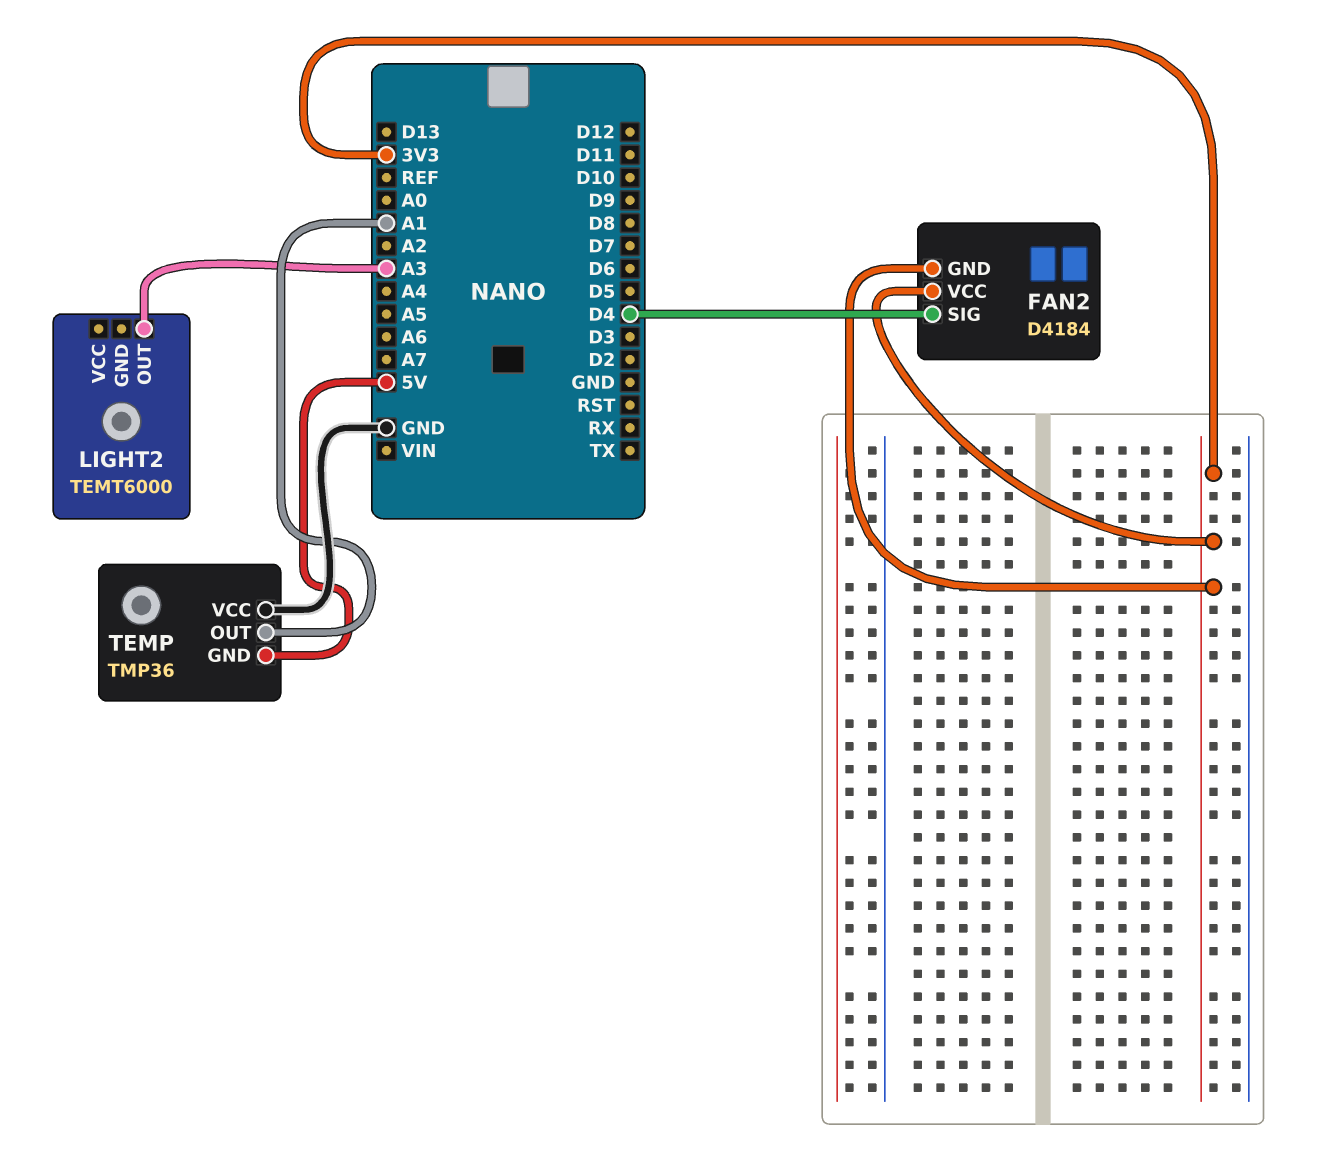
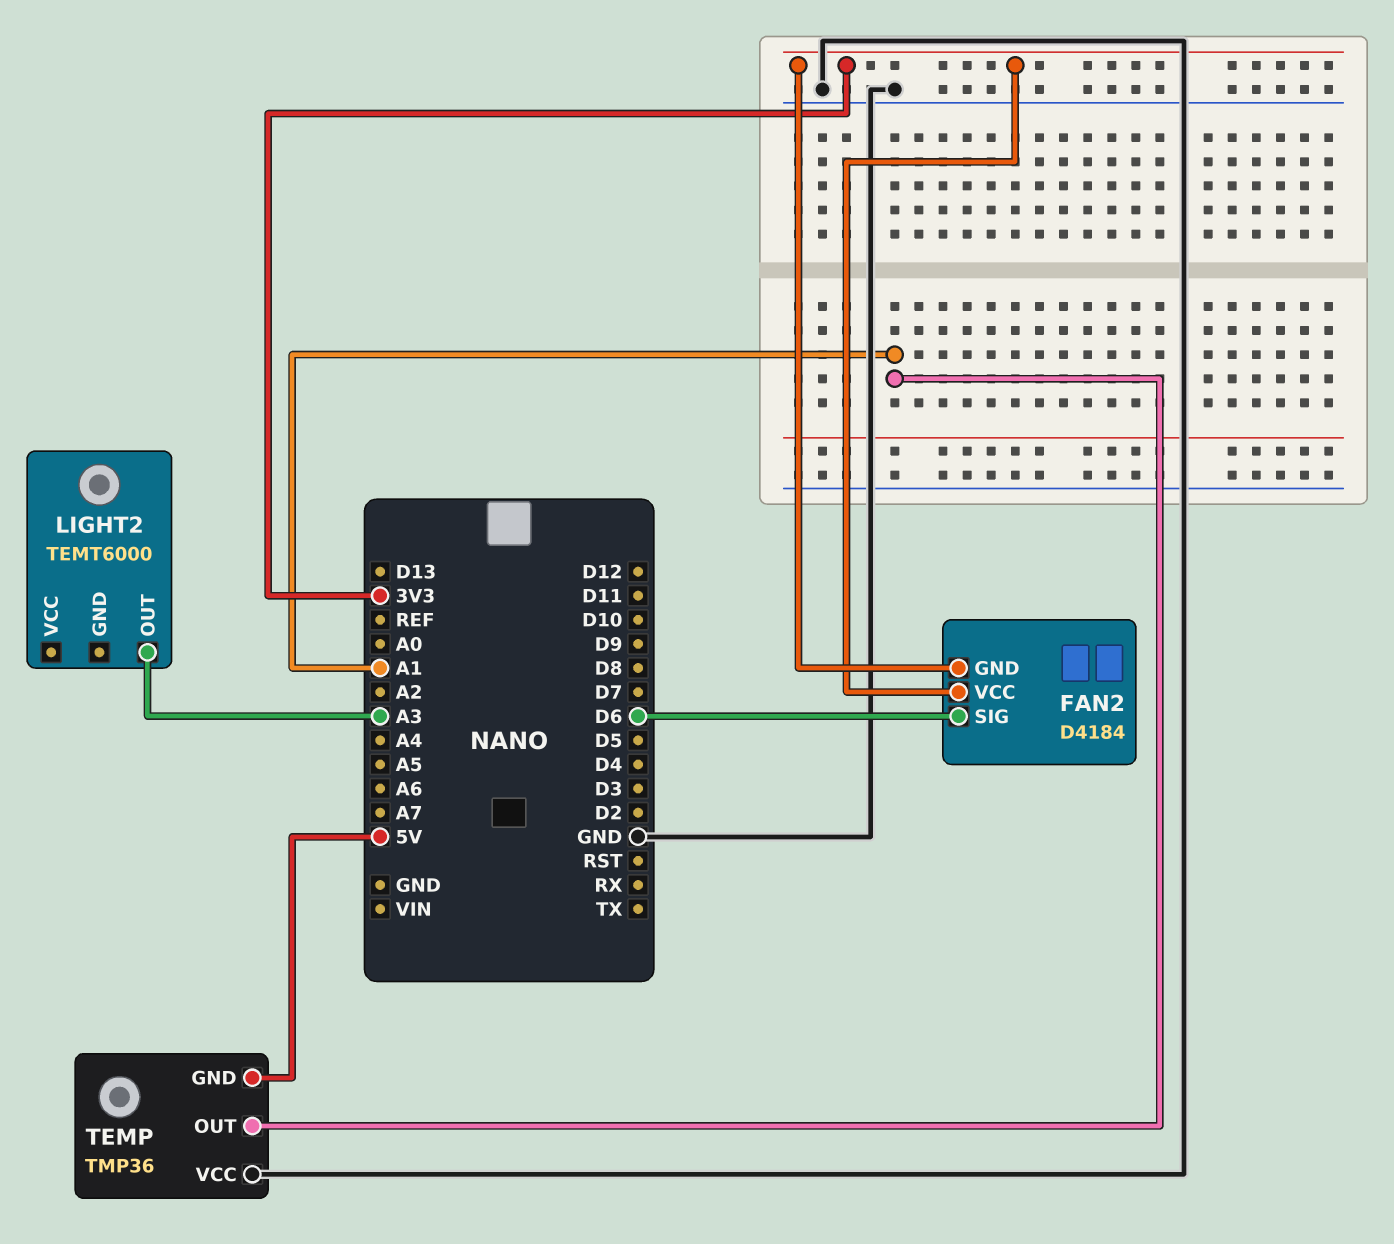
FAN2 pin SIG: D4 -> D6

